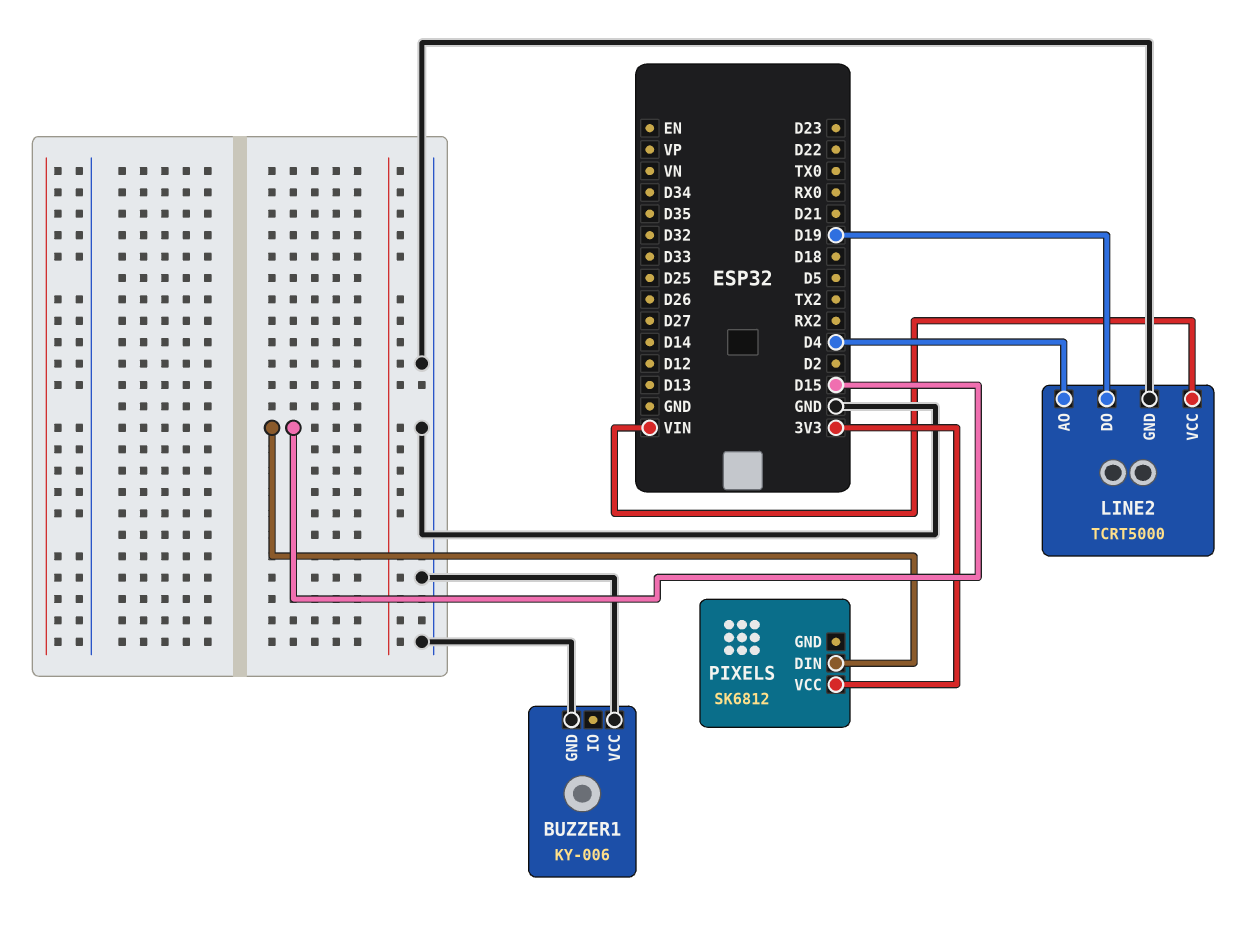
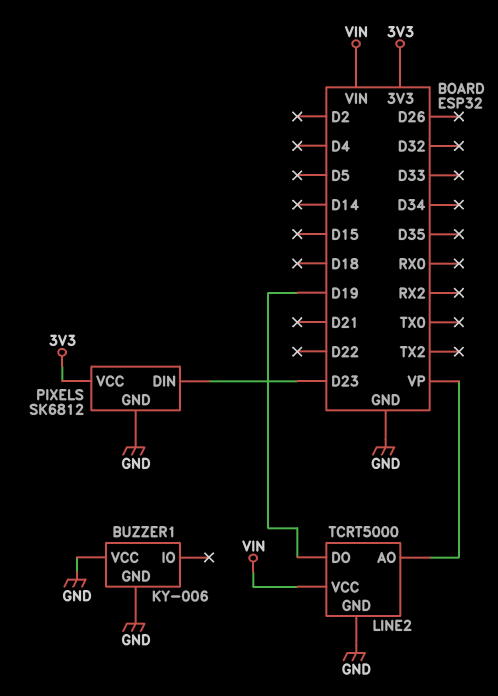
LINE2 pin AO: D4 -> VP
PIXELS pin DIN: D15 -> D23
PIXELS pin GND: none -> GND

